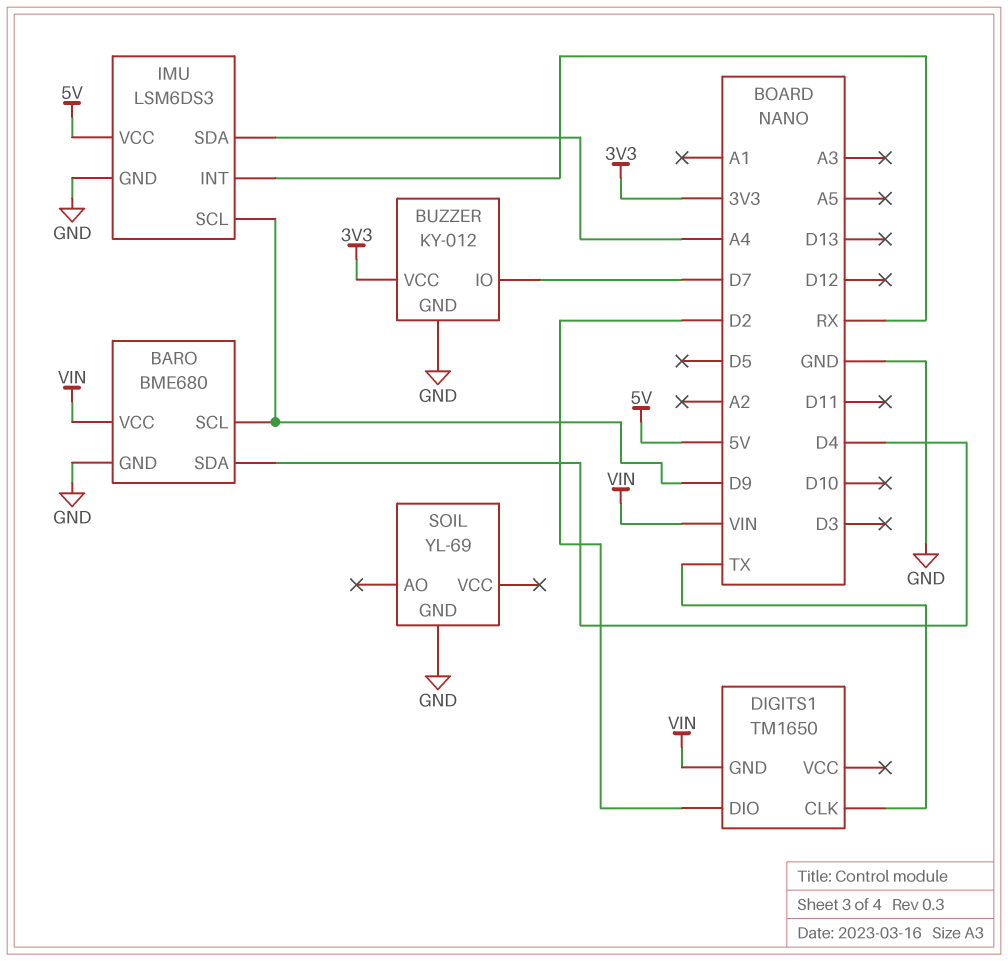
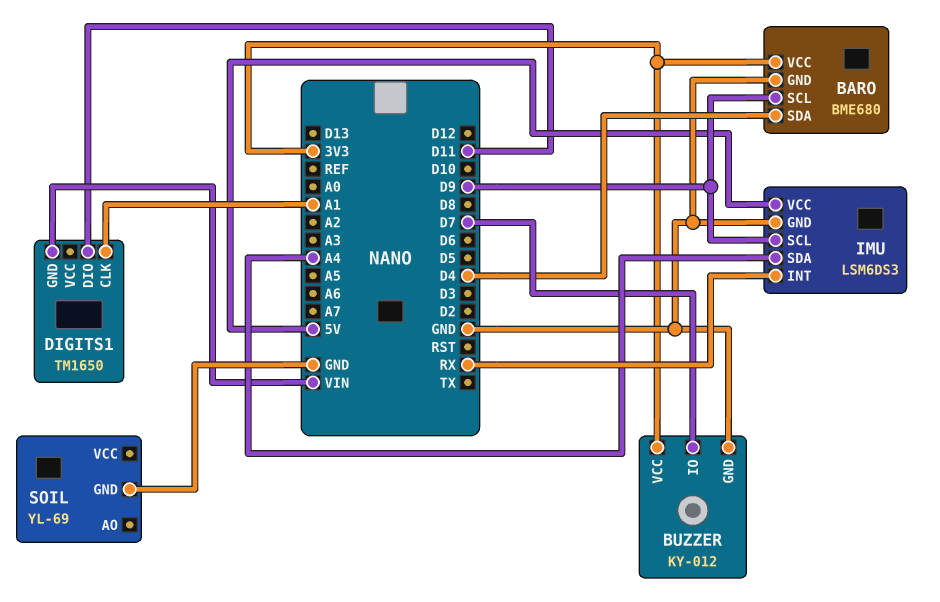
BARO pin VCC: VIN -> 3V3
DIGITS1 pin CLK: TX -> A1
DIGITS1 pin DIO: D2 -> D11

